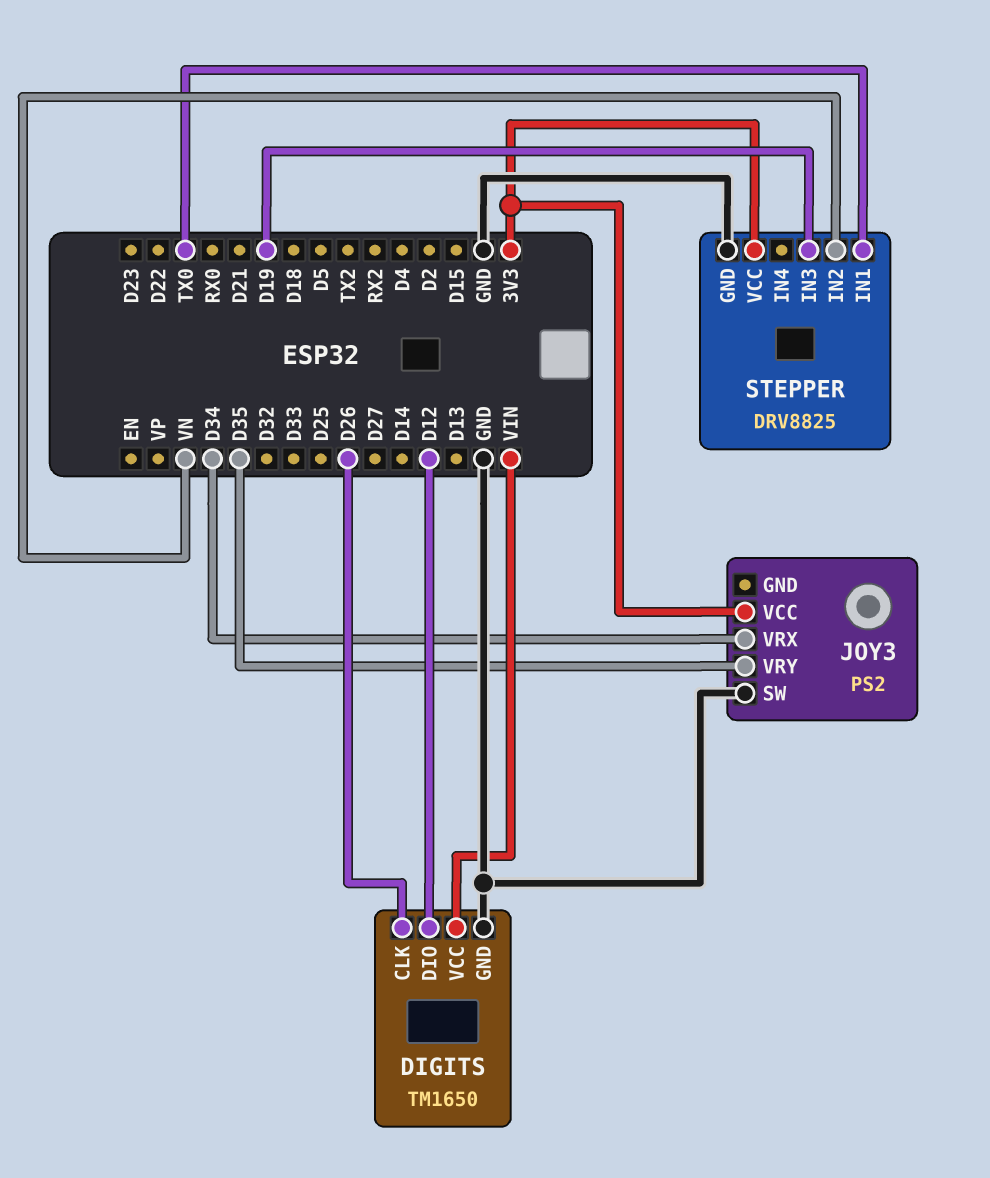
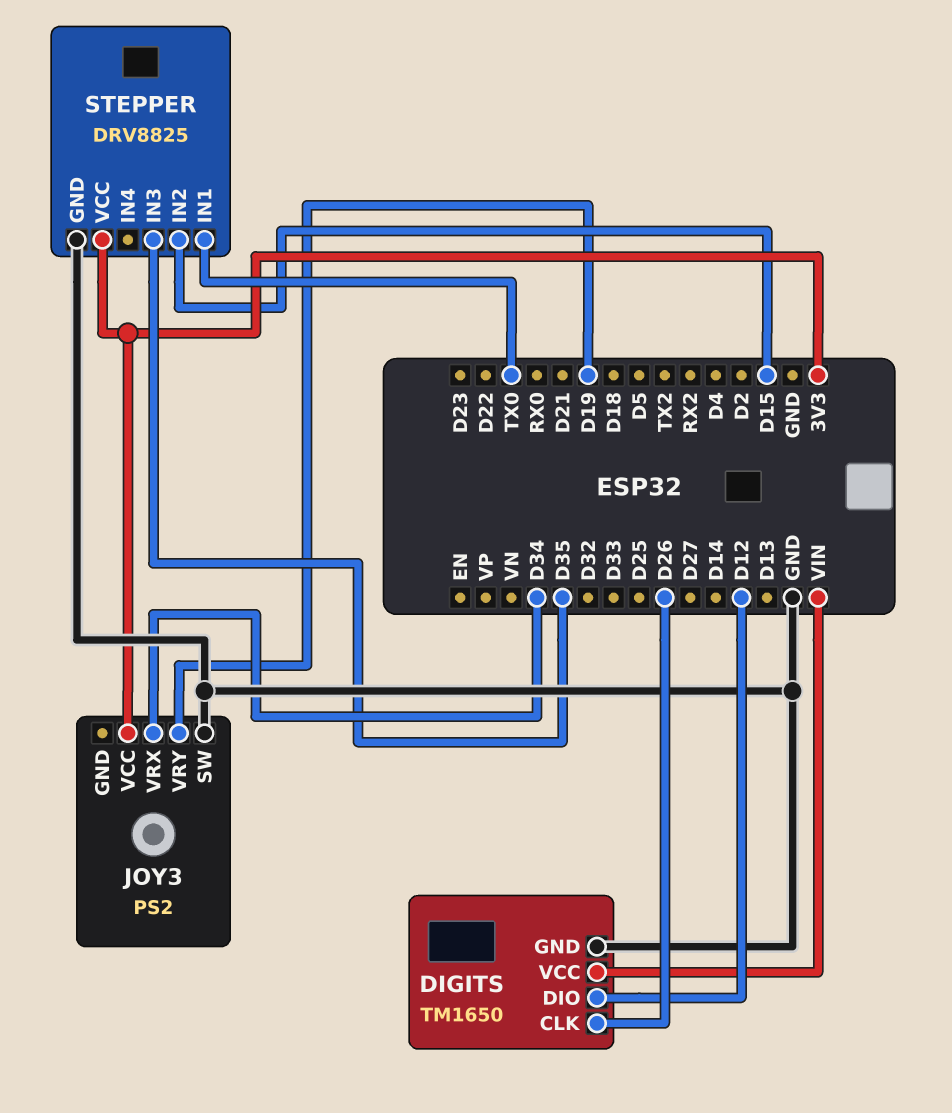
JOY3 pin VRY: D35 -> D19
STEPPER pin IN2: VN -> D15
STEPPER pin IN3: D19 -> D35

